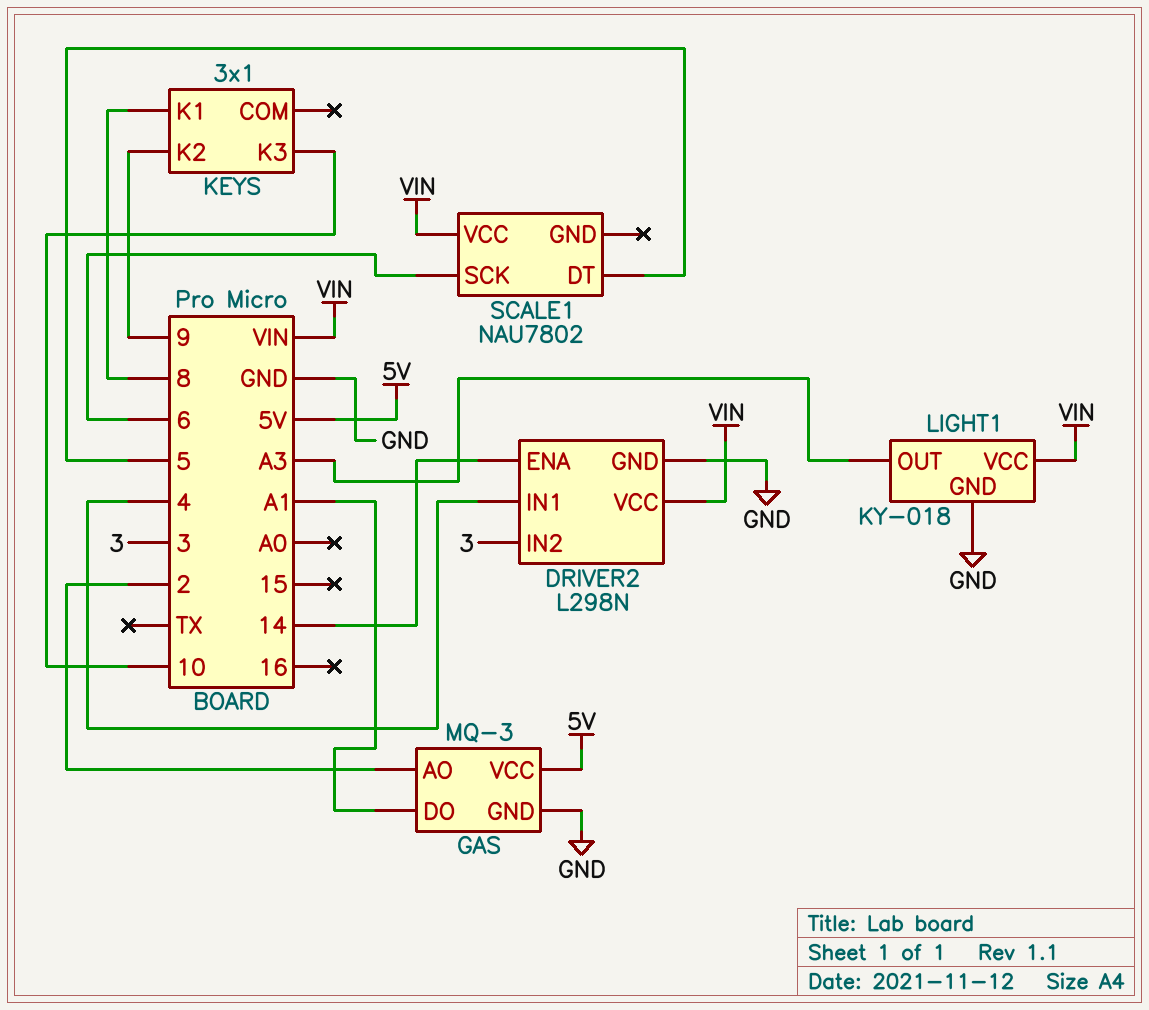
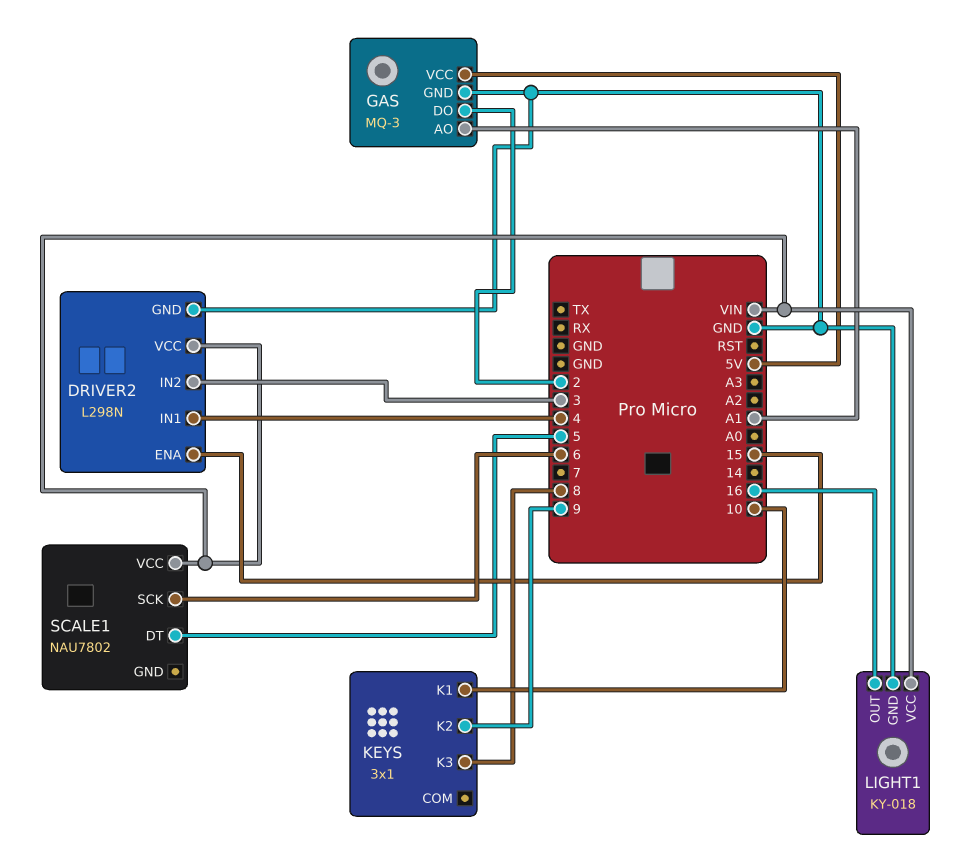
DRIVER2 pin ENA: 14 -> 15
GAS pin AO: 2 -> A1
GAS pin DO: A1 -> 2
KEYS pin K1: 8 -> 10
KEYS pin K3: 10 -> 8
LIGHT1 pin OUT: A3 -> 16

